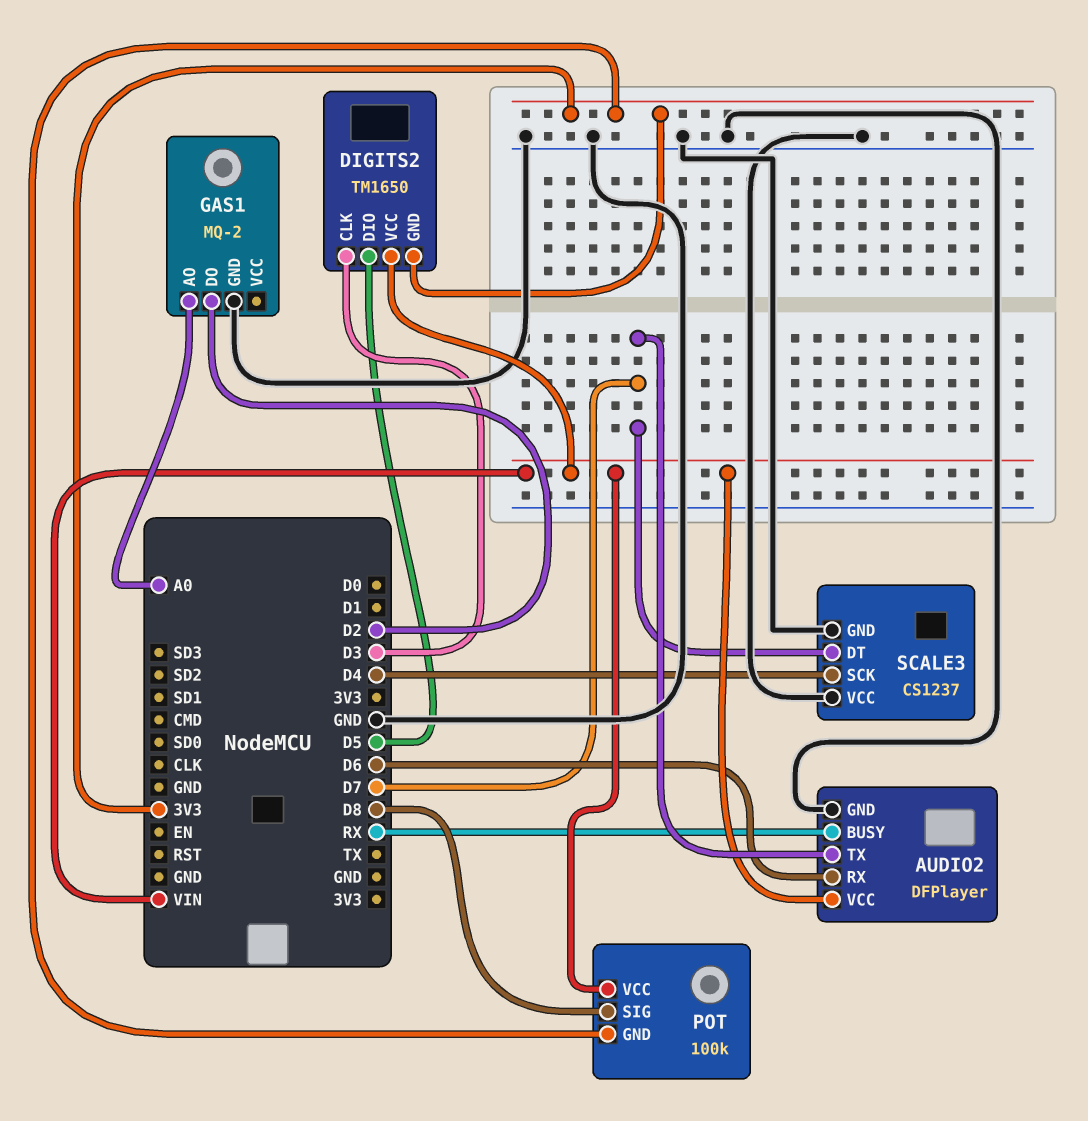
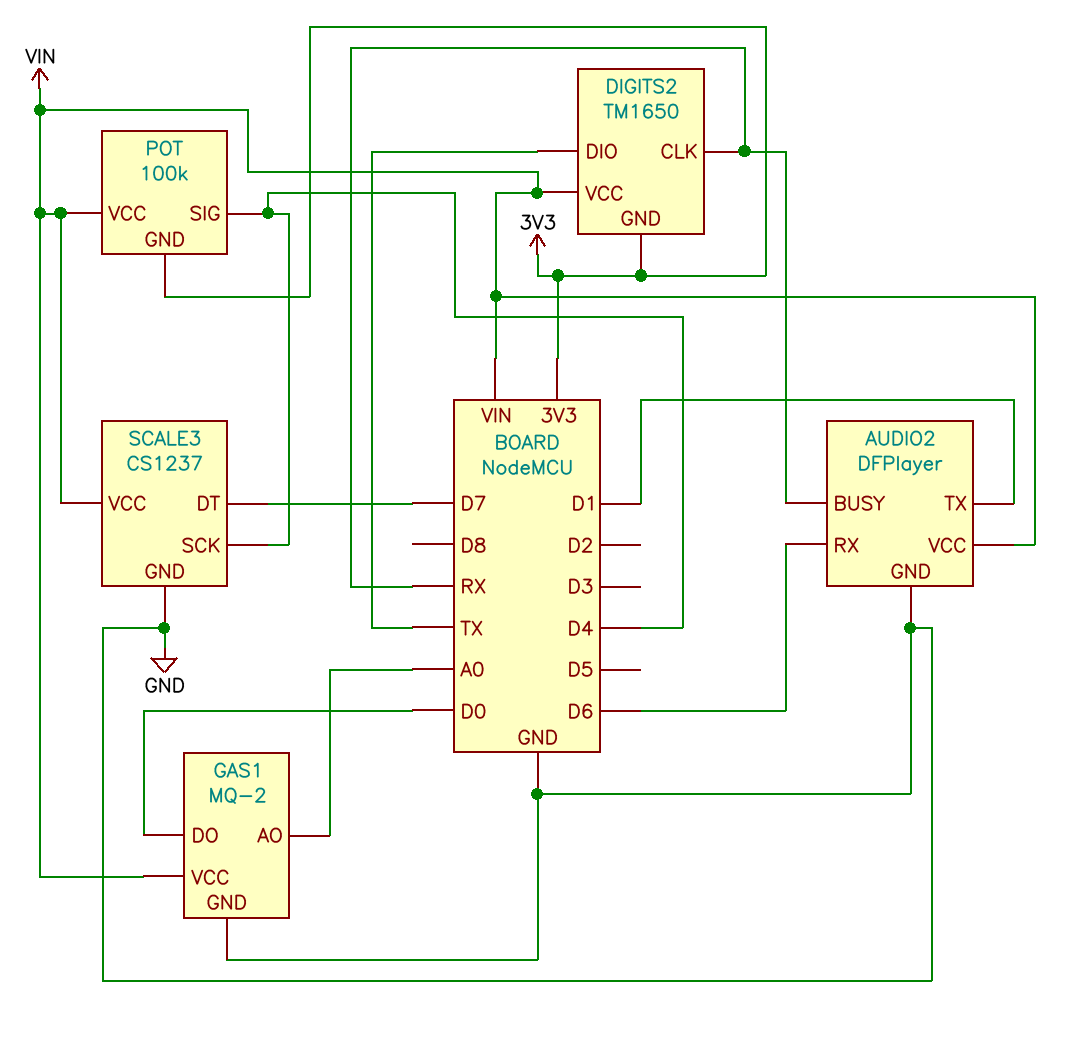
AUDIO2 pin TX: D7 -> D1
DIGITS2 pin CLK: D3 -> RX
DIGITS2 pin DIO: D5 -> TX
GAS1 pin DO: D2 -> D0
GAS1 pin VCC: none -> VIN
POT pin SIG: D8 -> D4
SCALE3 pin VCC: GND -> VIN

